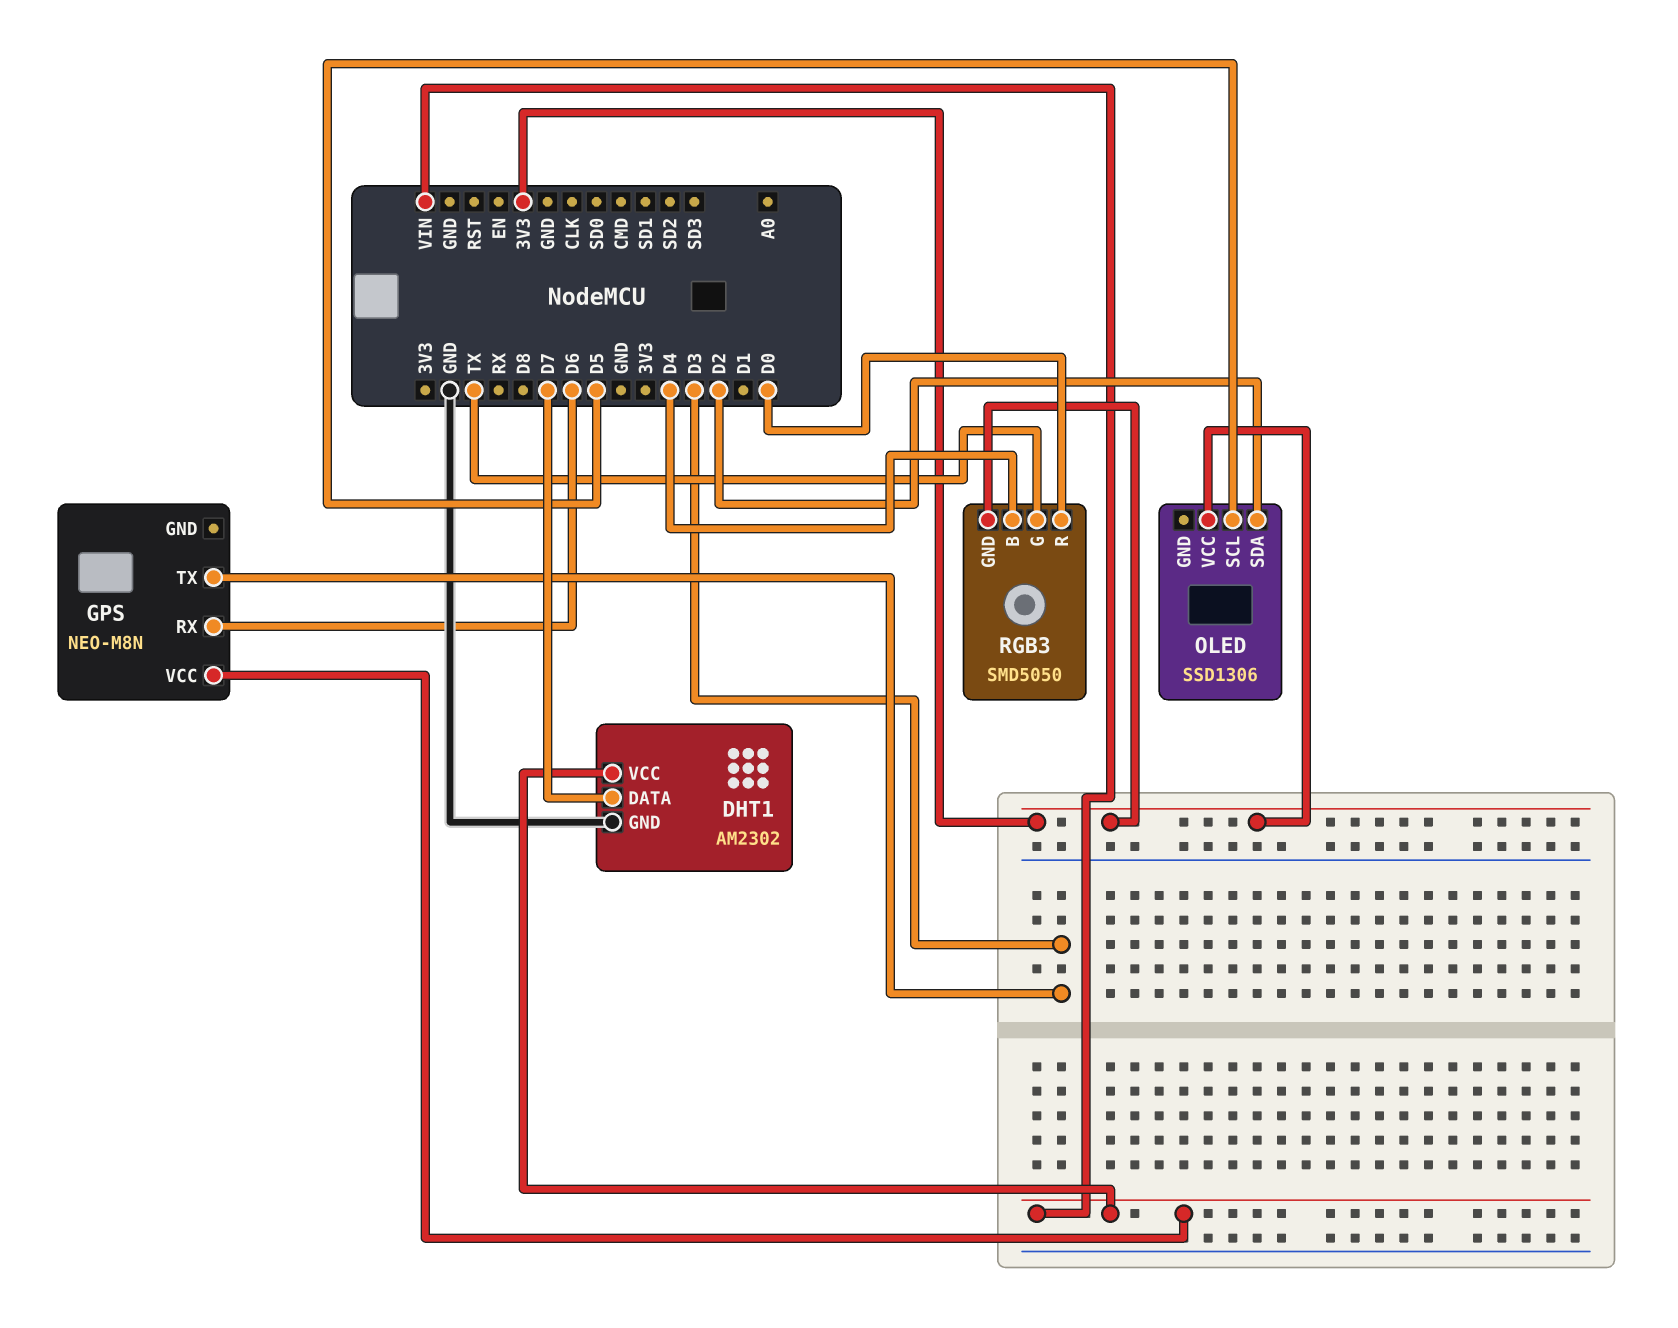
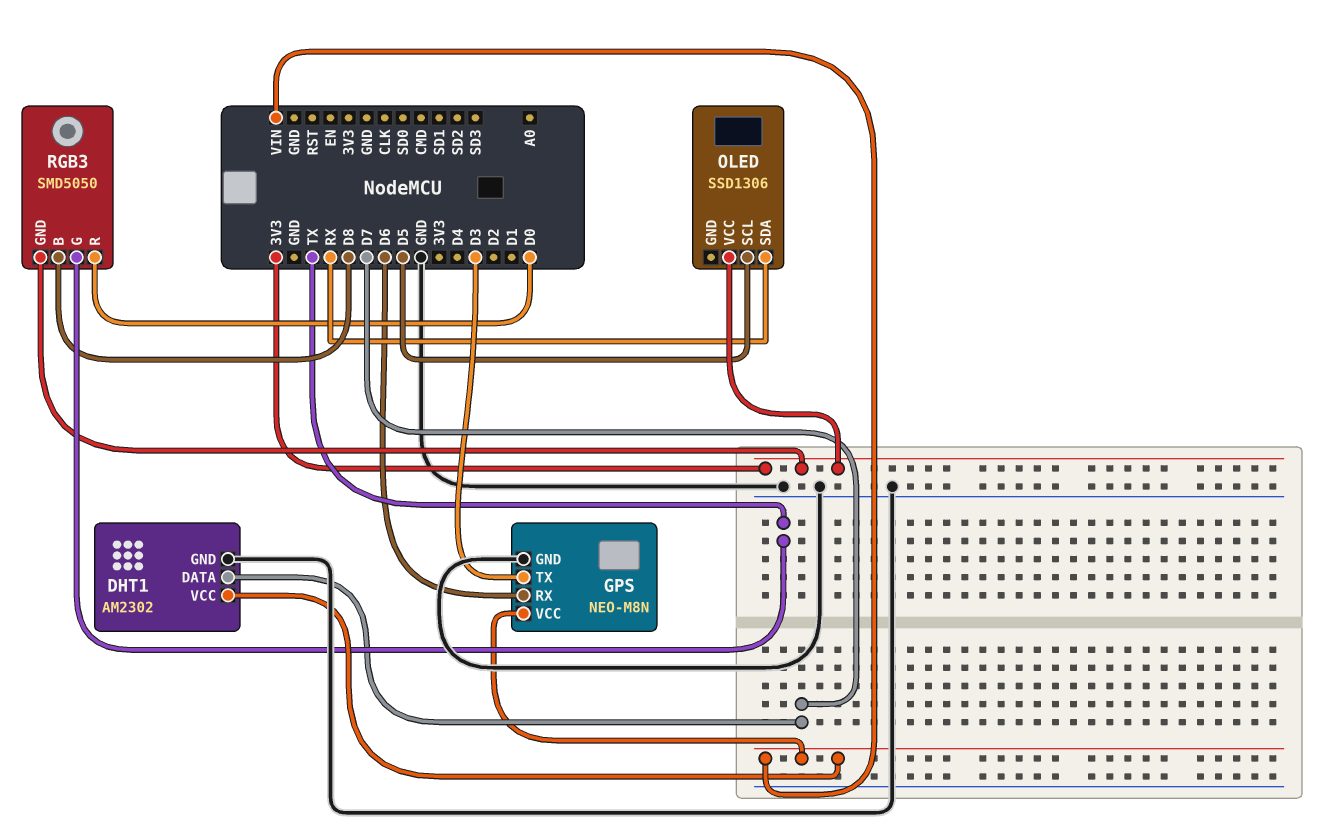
GPS pin GND: none -> GND
OLED pin SDA: D2 -> RX
RGB3 pin B: D4 -> D8

